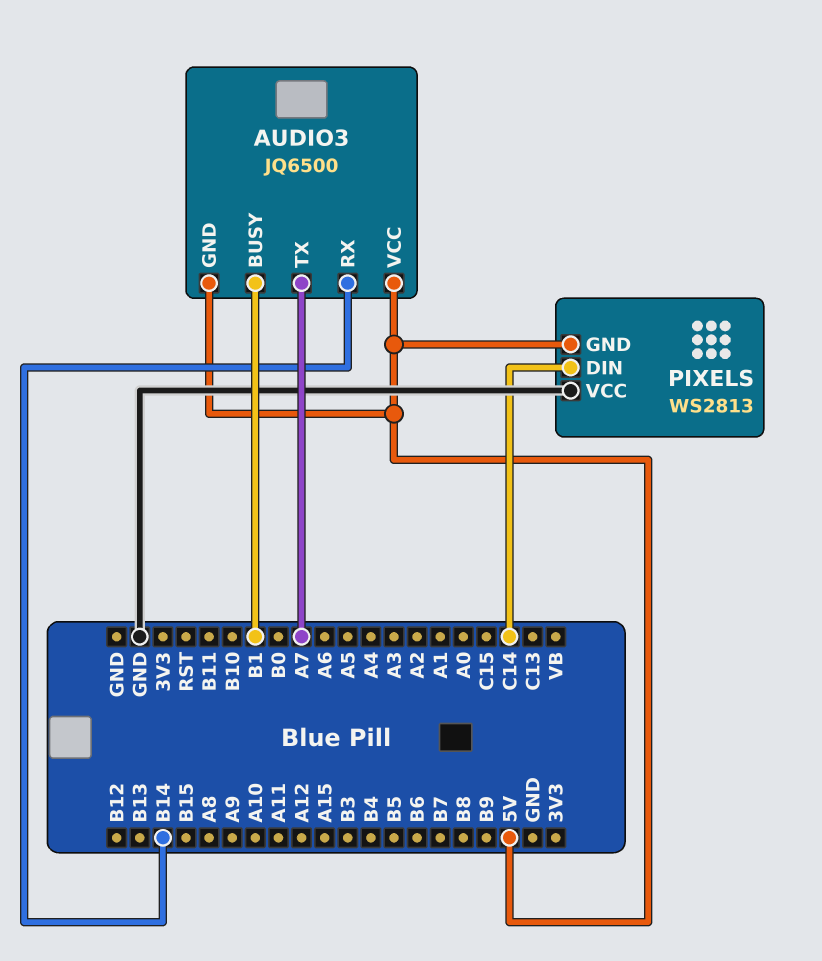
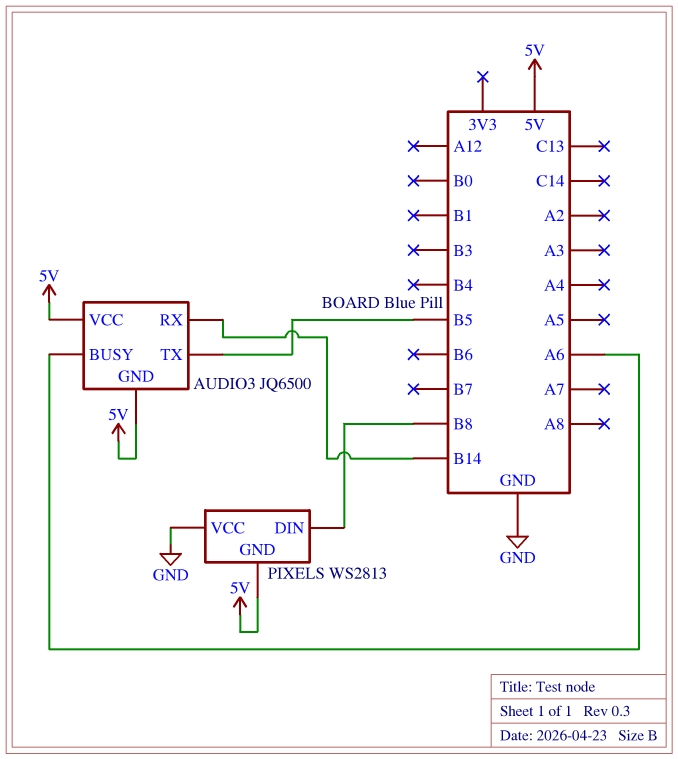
AUDIO3 pin BUSY: B1 -> A6
AUDIO3 pin TX: A7 -> B5
PIXELS pin DIN: C14 -> B8

